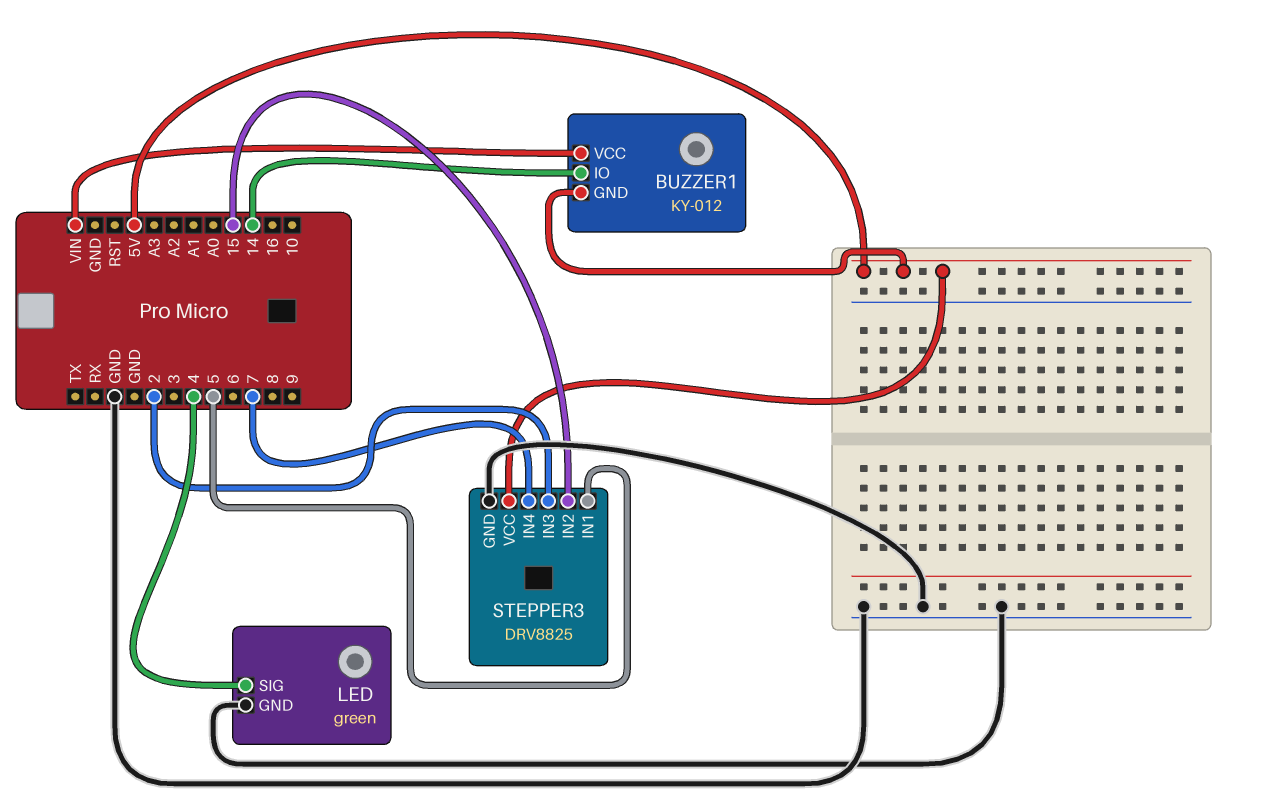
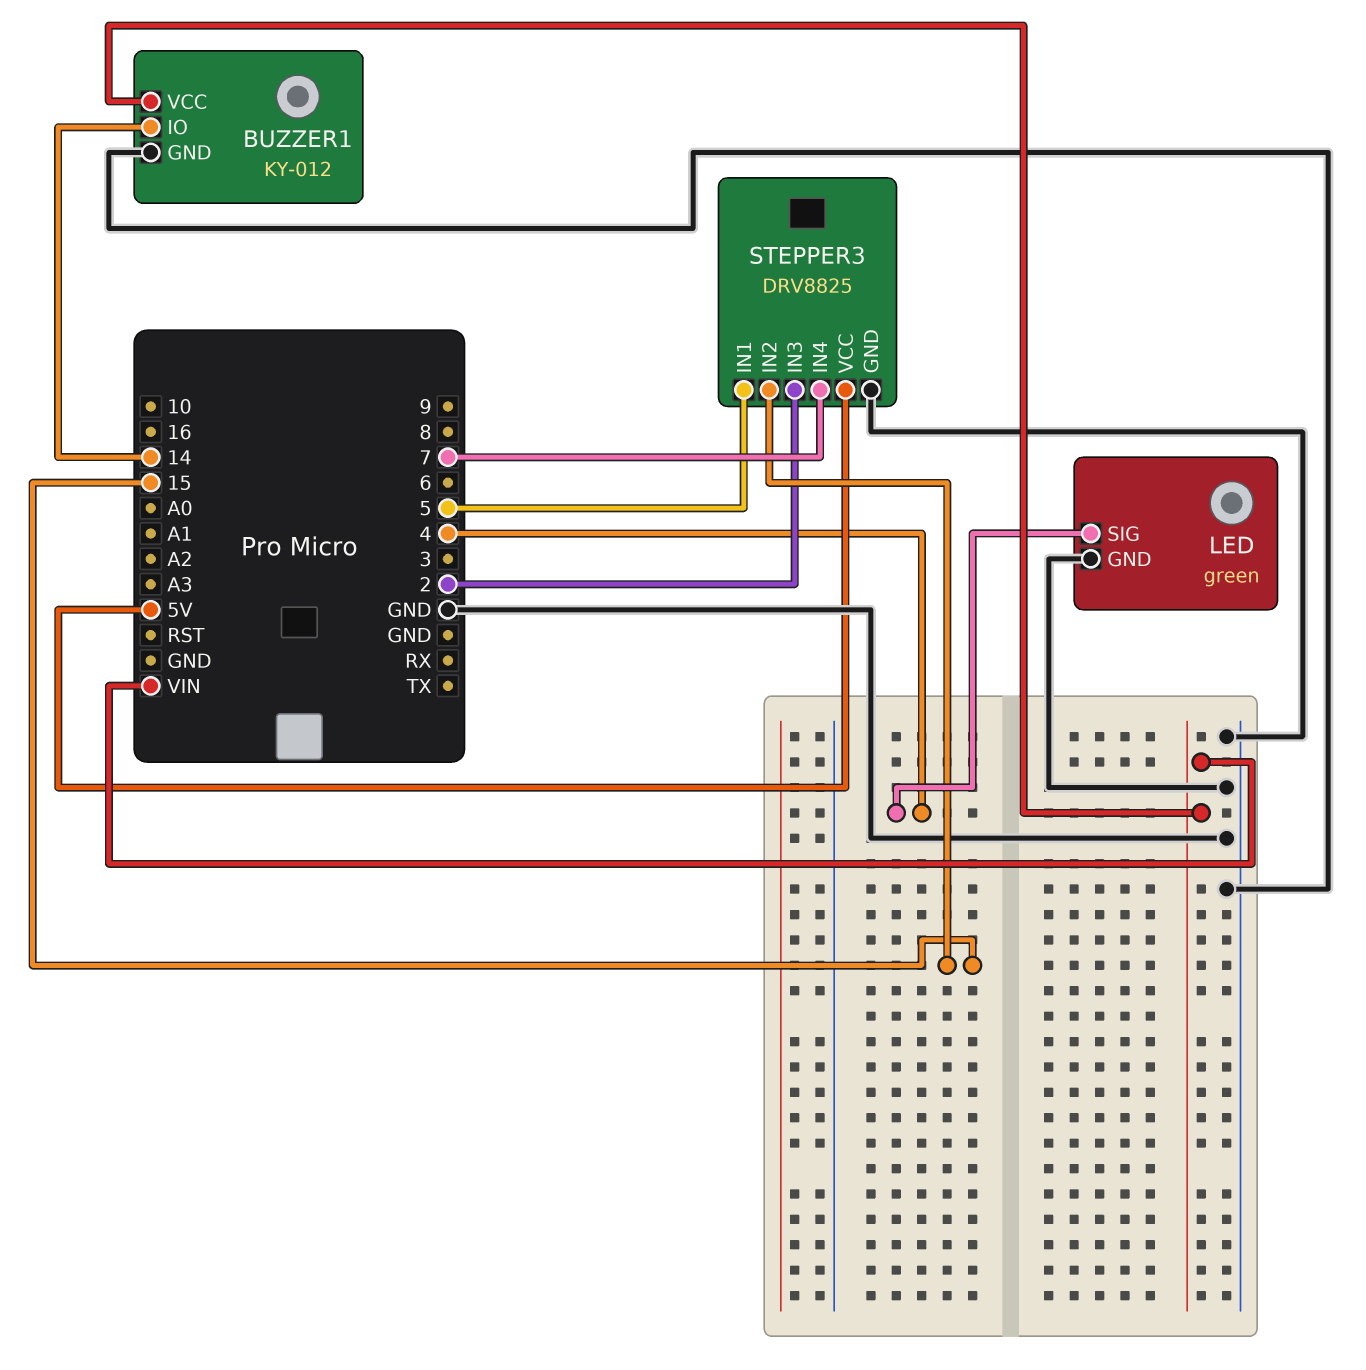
BUZZER1 pin GND: 5V -> GND

